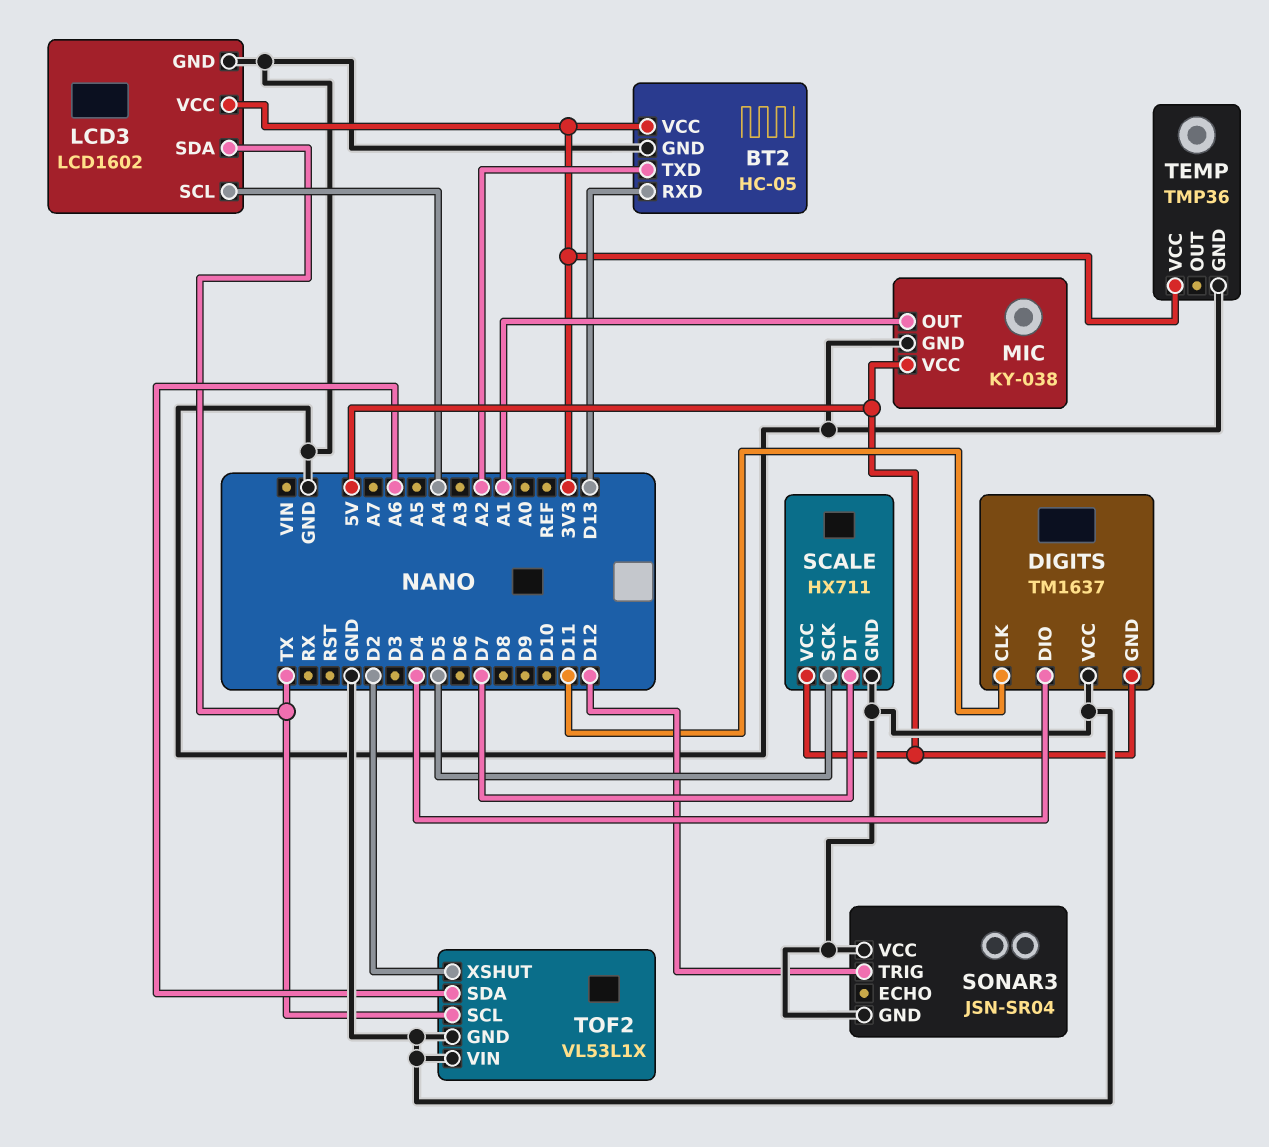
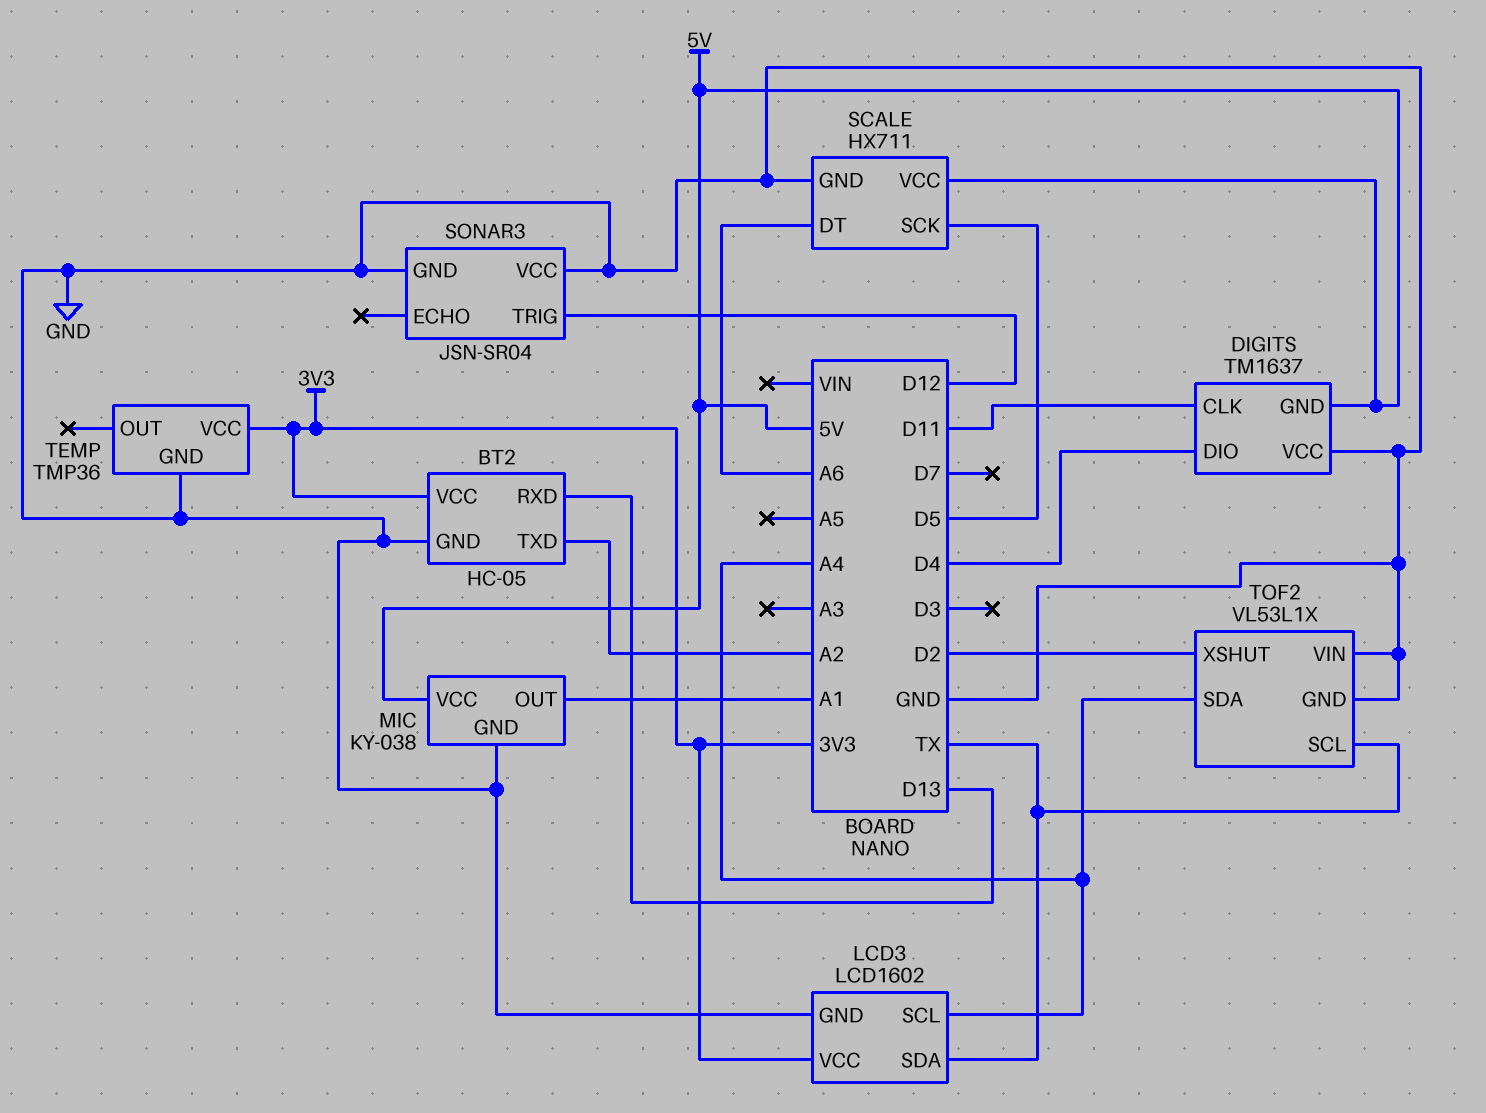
SCALE pin DT: D7 -> A6
TOF2 pin SDA: A6 -> A4

